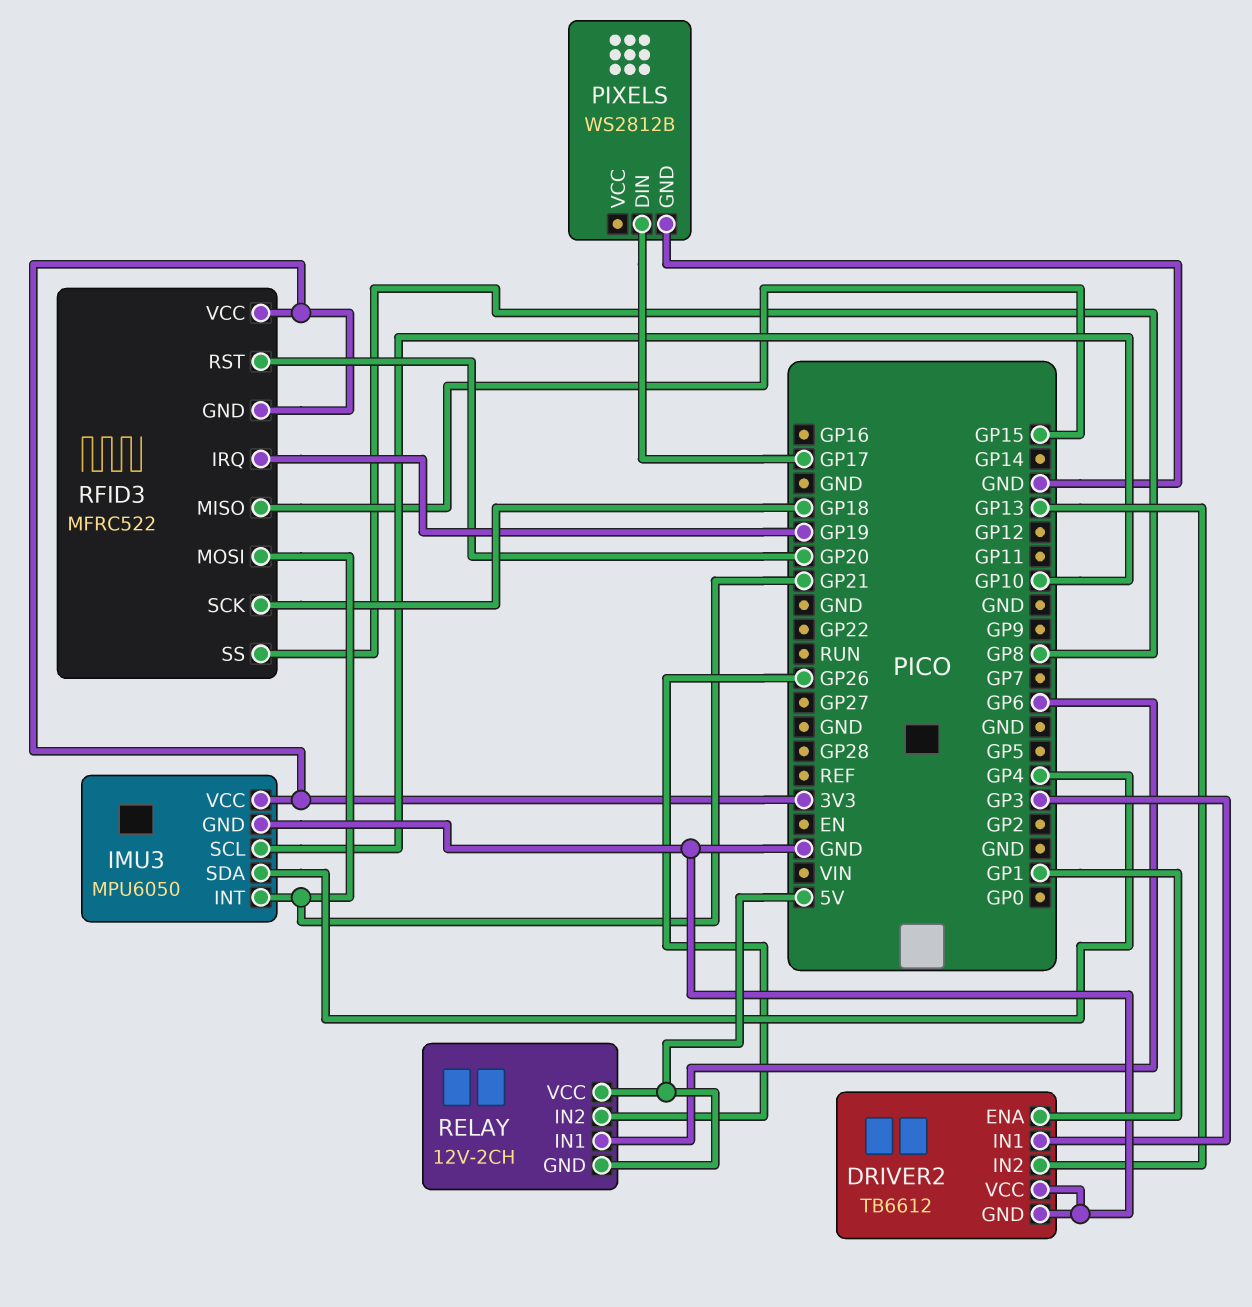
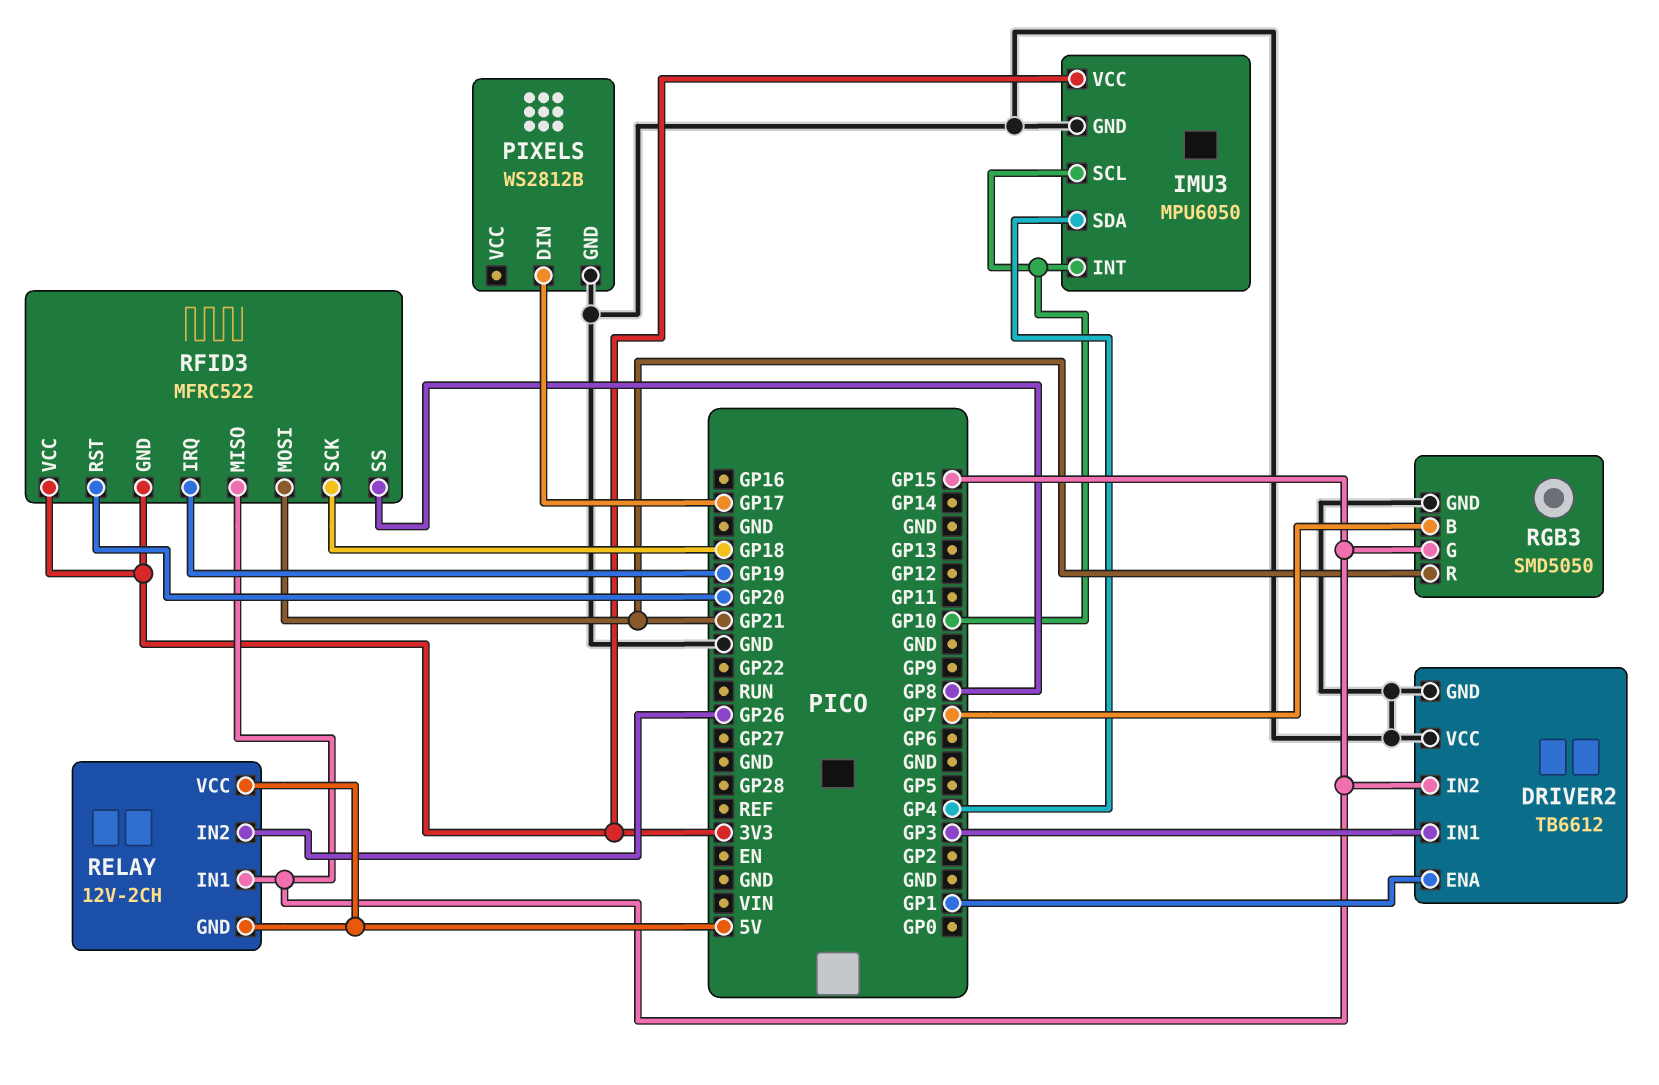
DRIVER2 pin IN2: GP13 -> GP15
IMU3 pin INT: GP21 -> GP10
RELAY pin IN1: GP6 -> GP15
RGB3: none -> SMD5050
RGB3 pin B: none -> GP7
RGB3 pin G: none -> GP15
RGB3 pin GND: none -> GND
RGB3 pin R: none -> GP21

